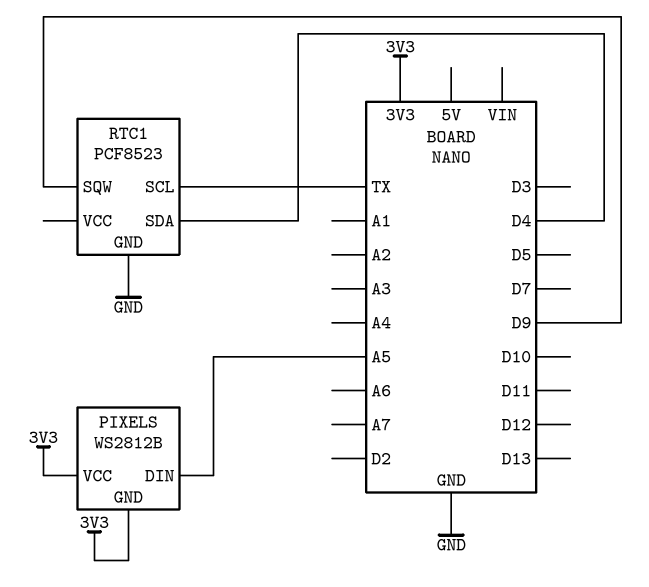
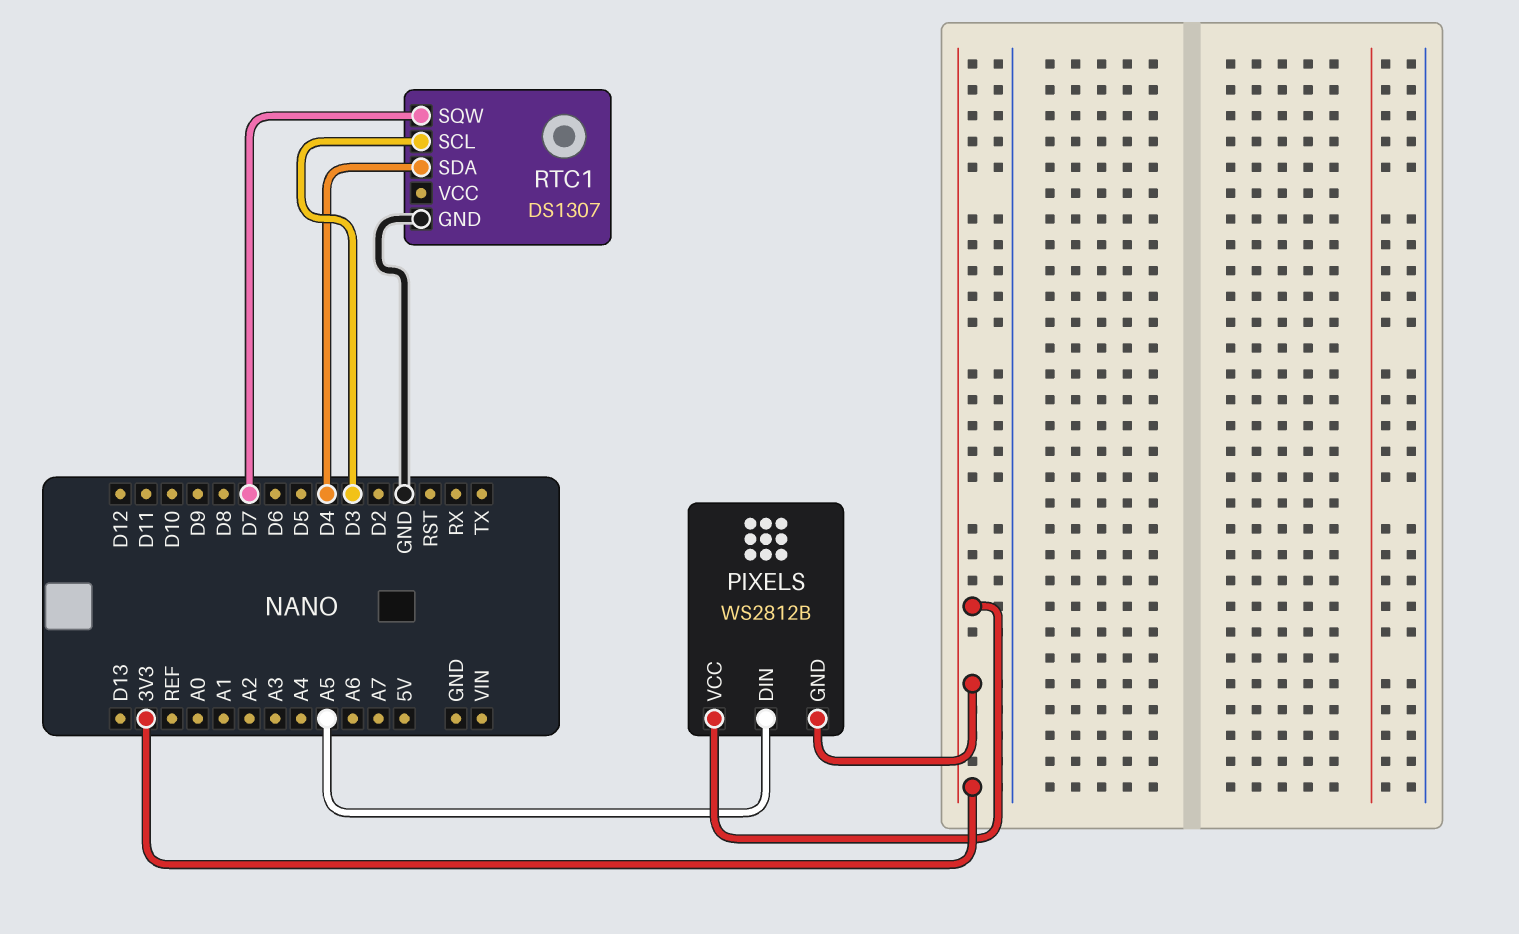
RTC1: PCF8523 -> DS1307
RTC1 pin SCL: TX -> D3
RTC1 pin SQW: D9 -> D7

